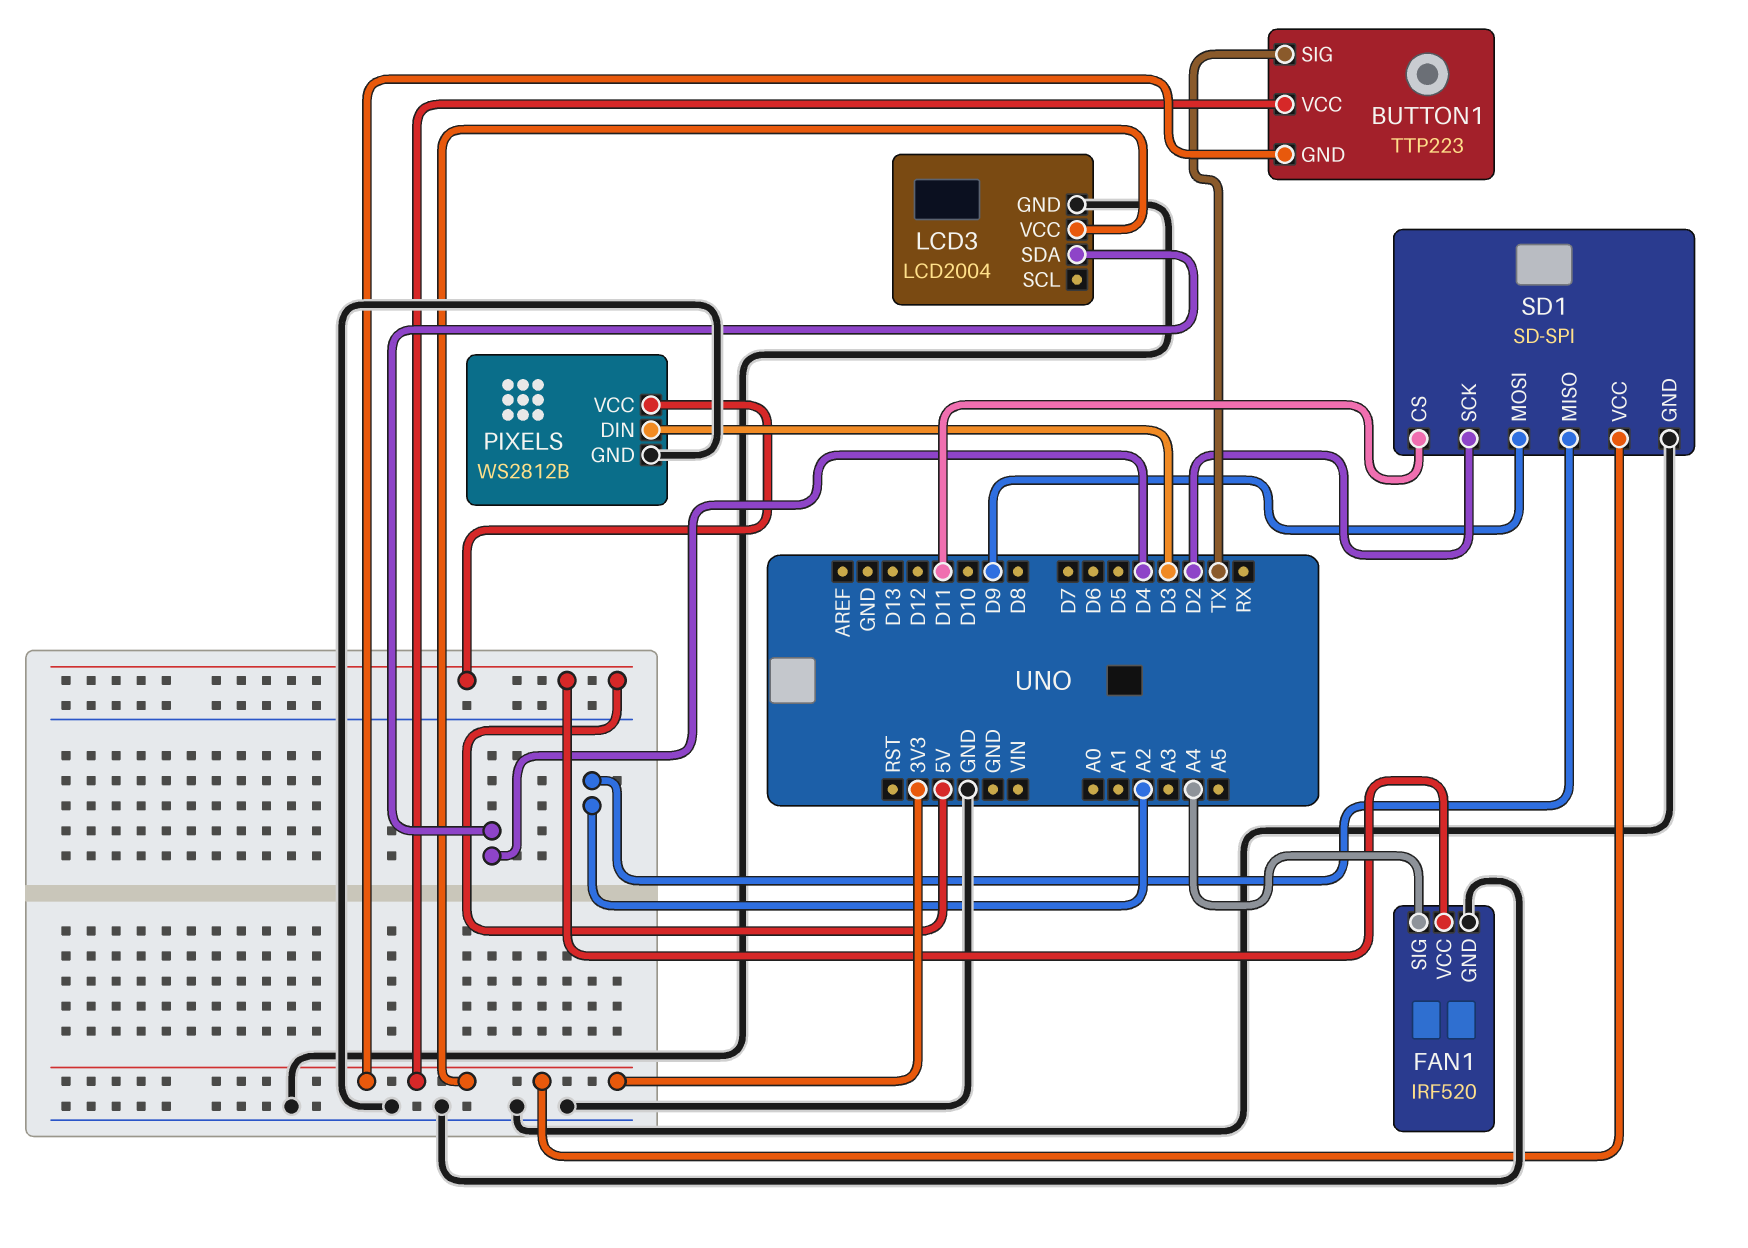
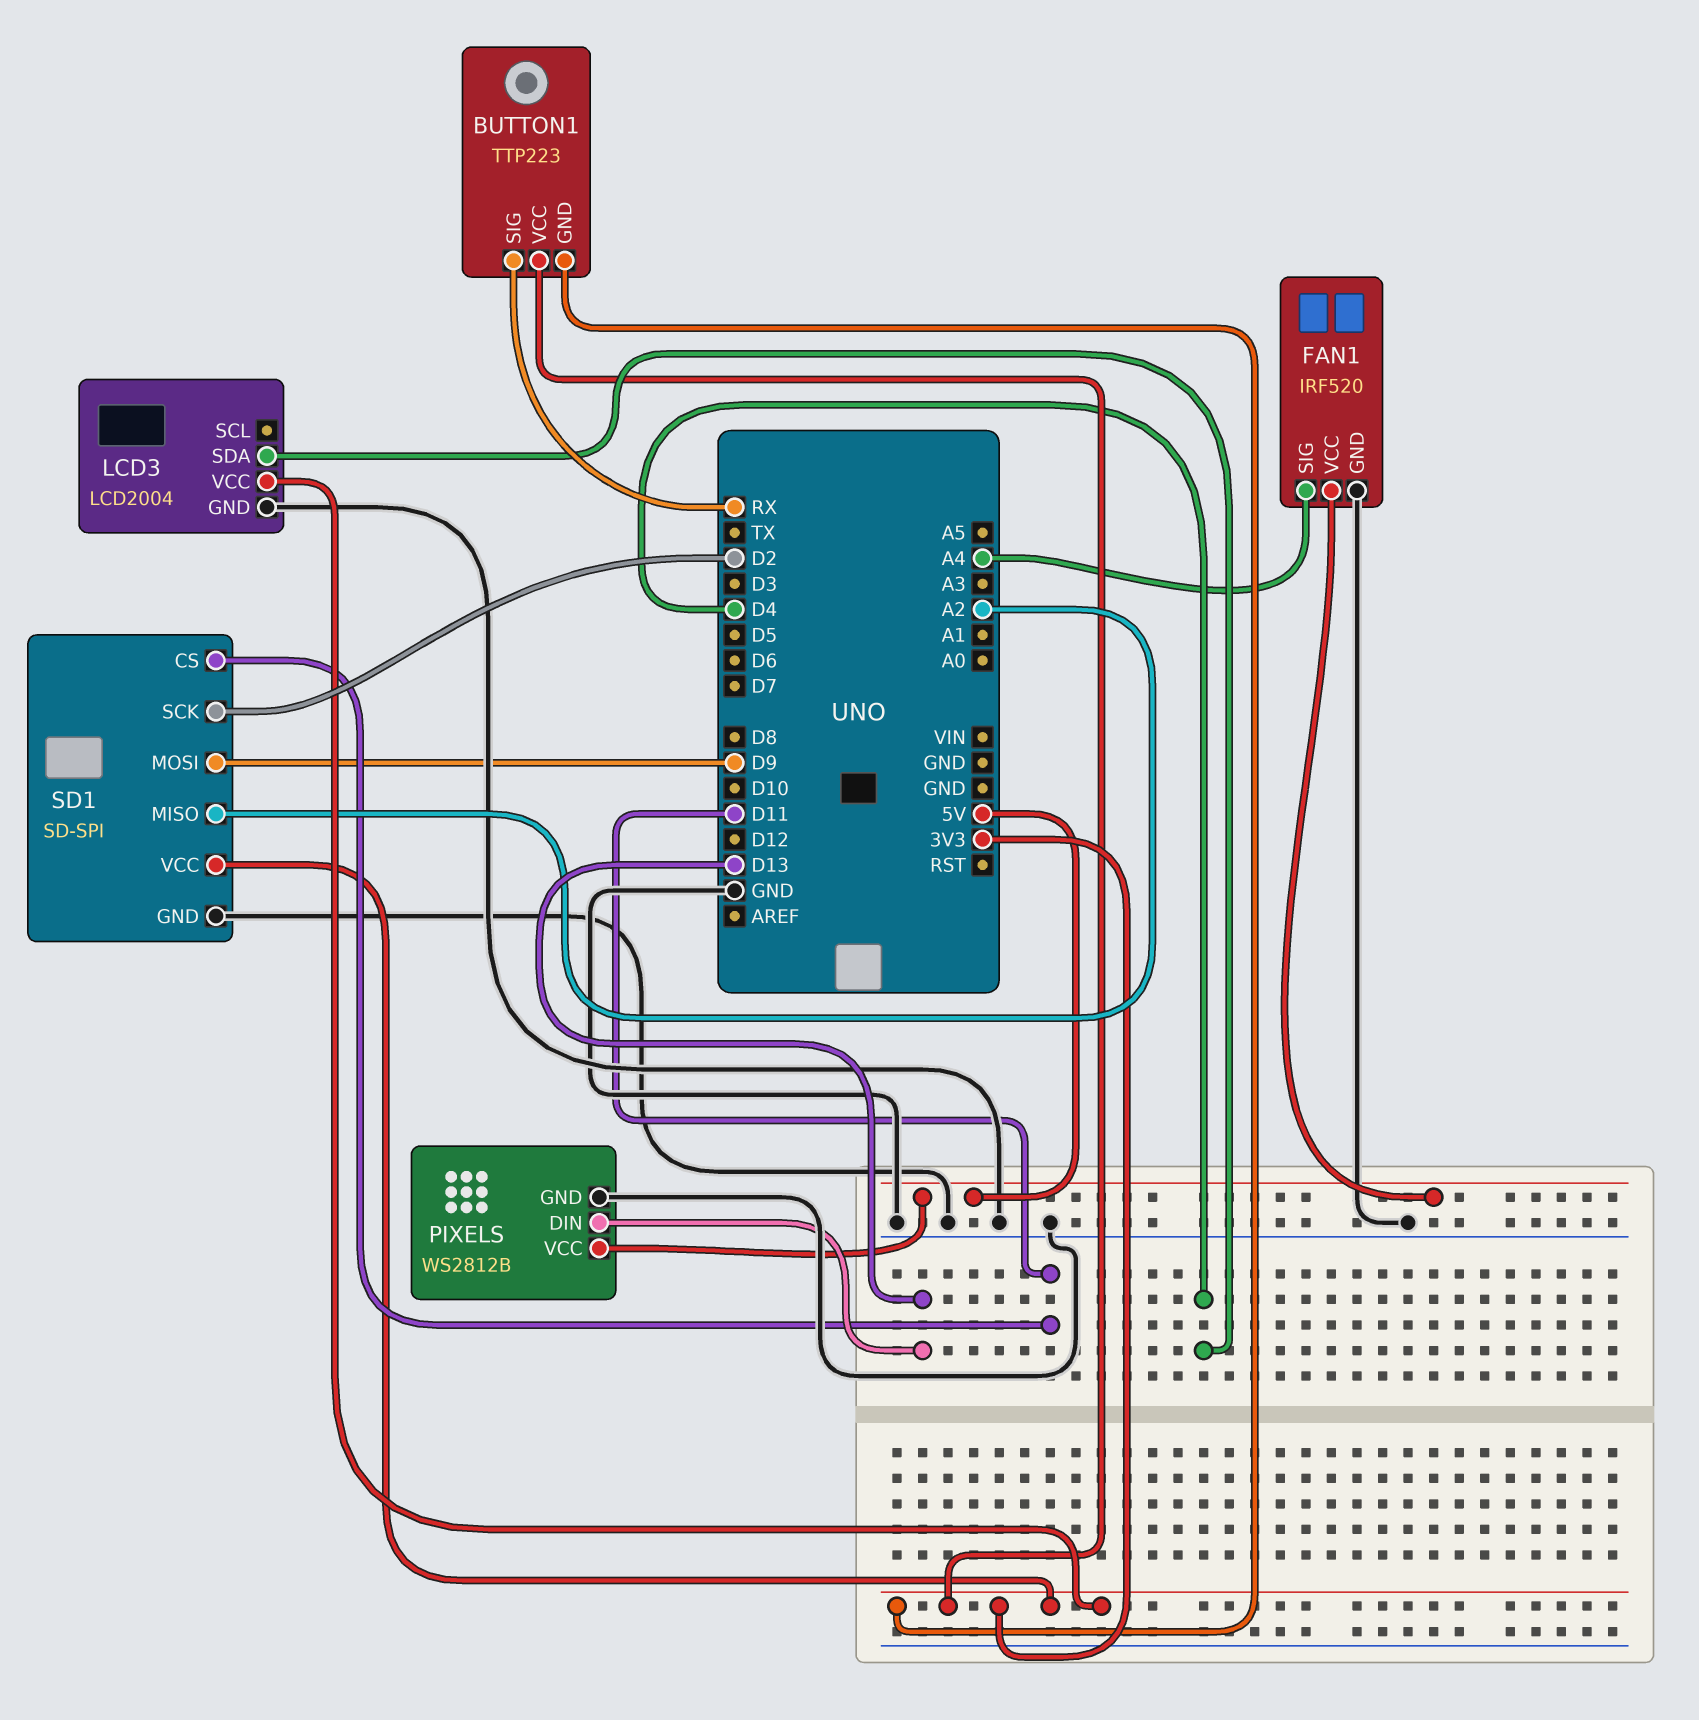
BUTTON1 pin SIG: TX -> RX
PIXELS pin DIN: D3 -> D13

